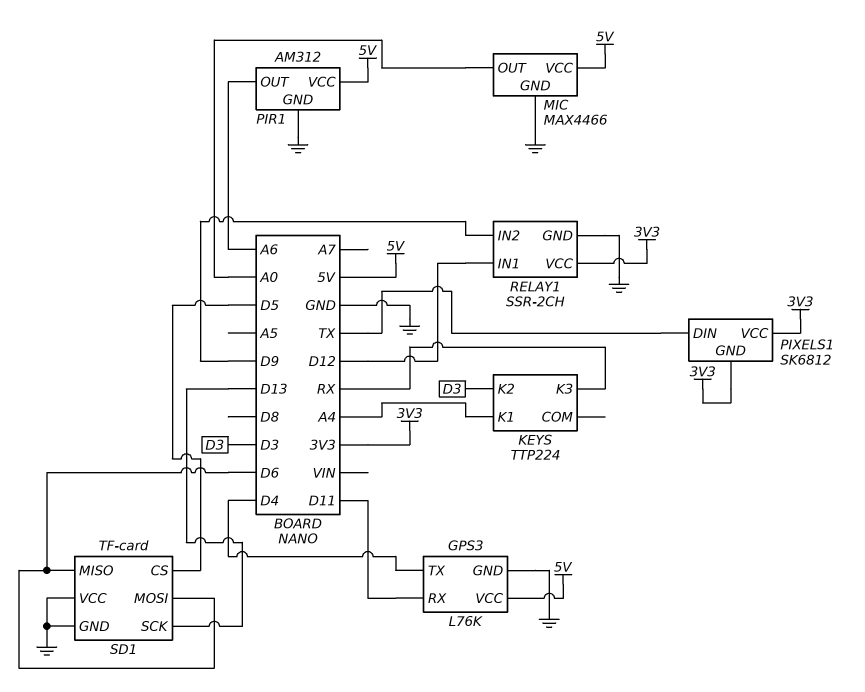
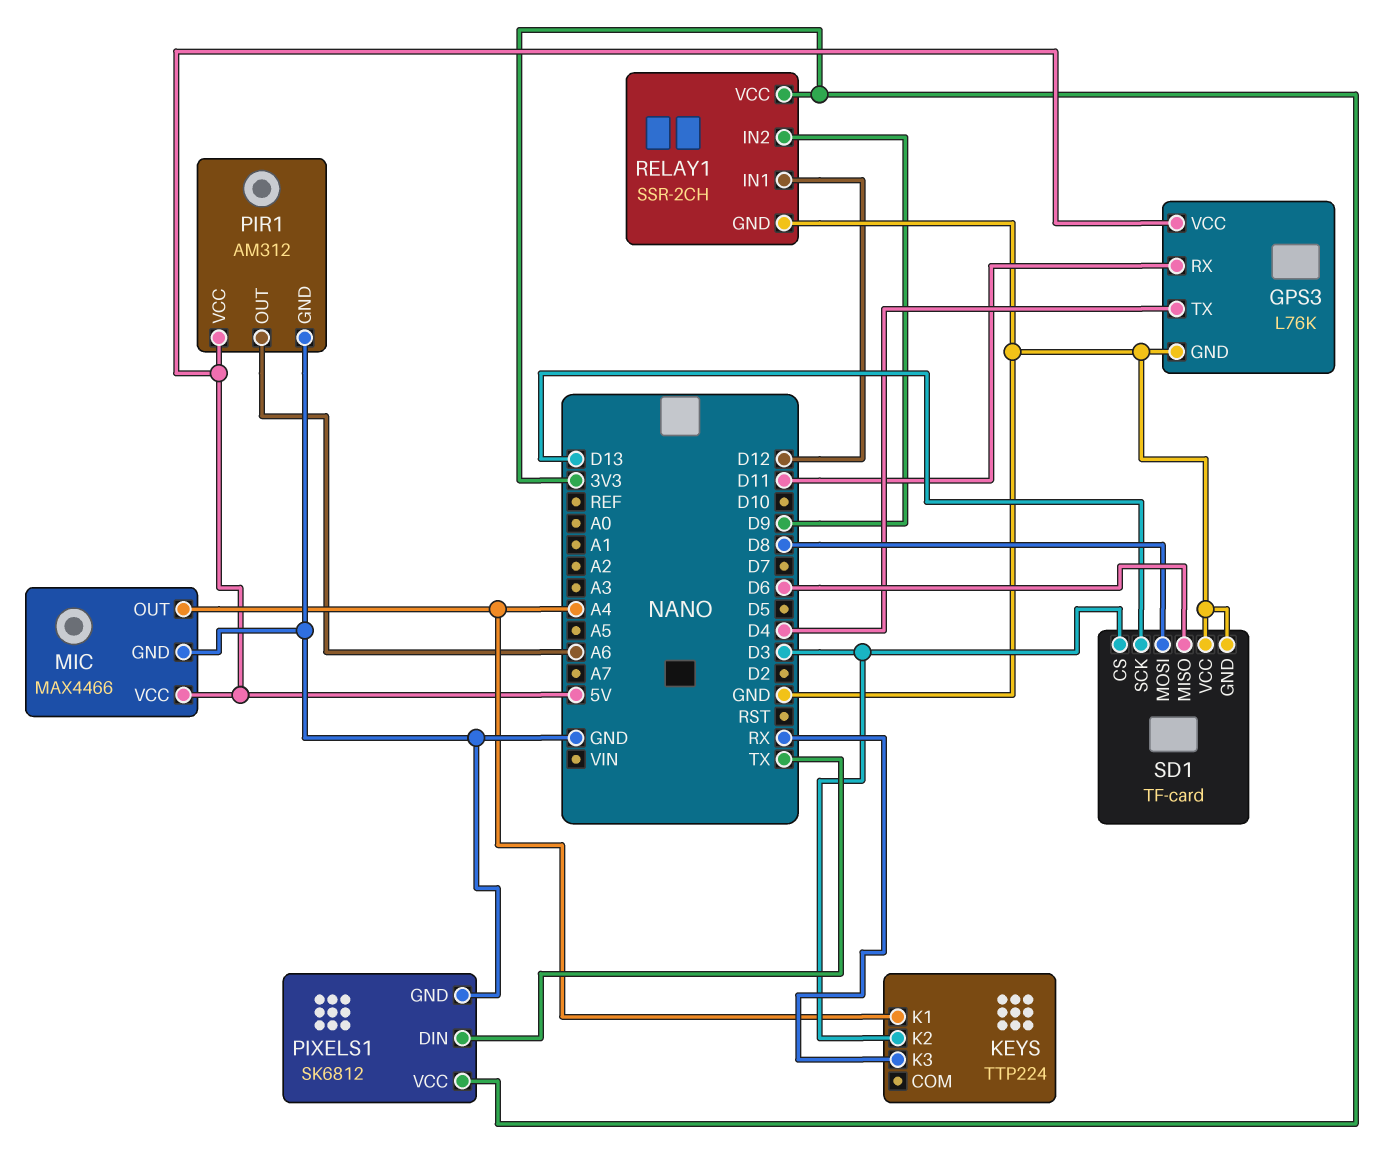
MIC pin OUT: A0 -> A4
PIXELS1 pin GND: 3V3 -> GND
SD1 pin CS: D5 -> D3
SD1 pin MOSI: D6 -> D8

